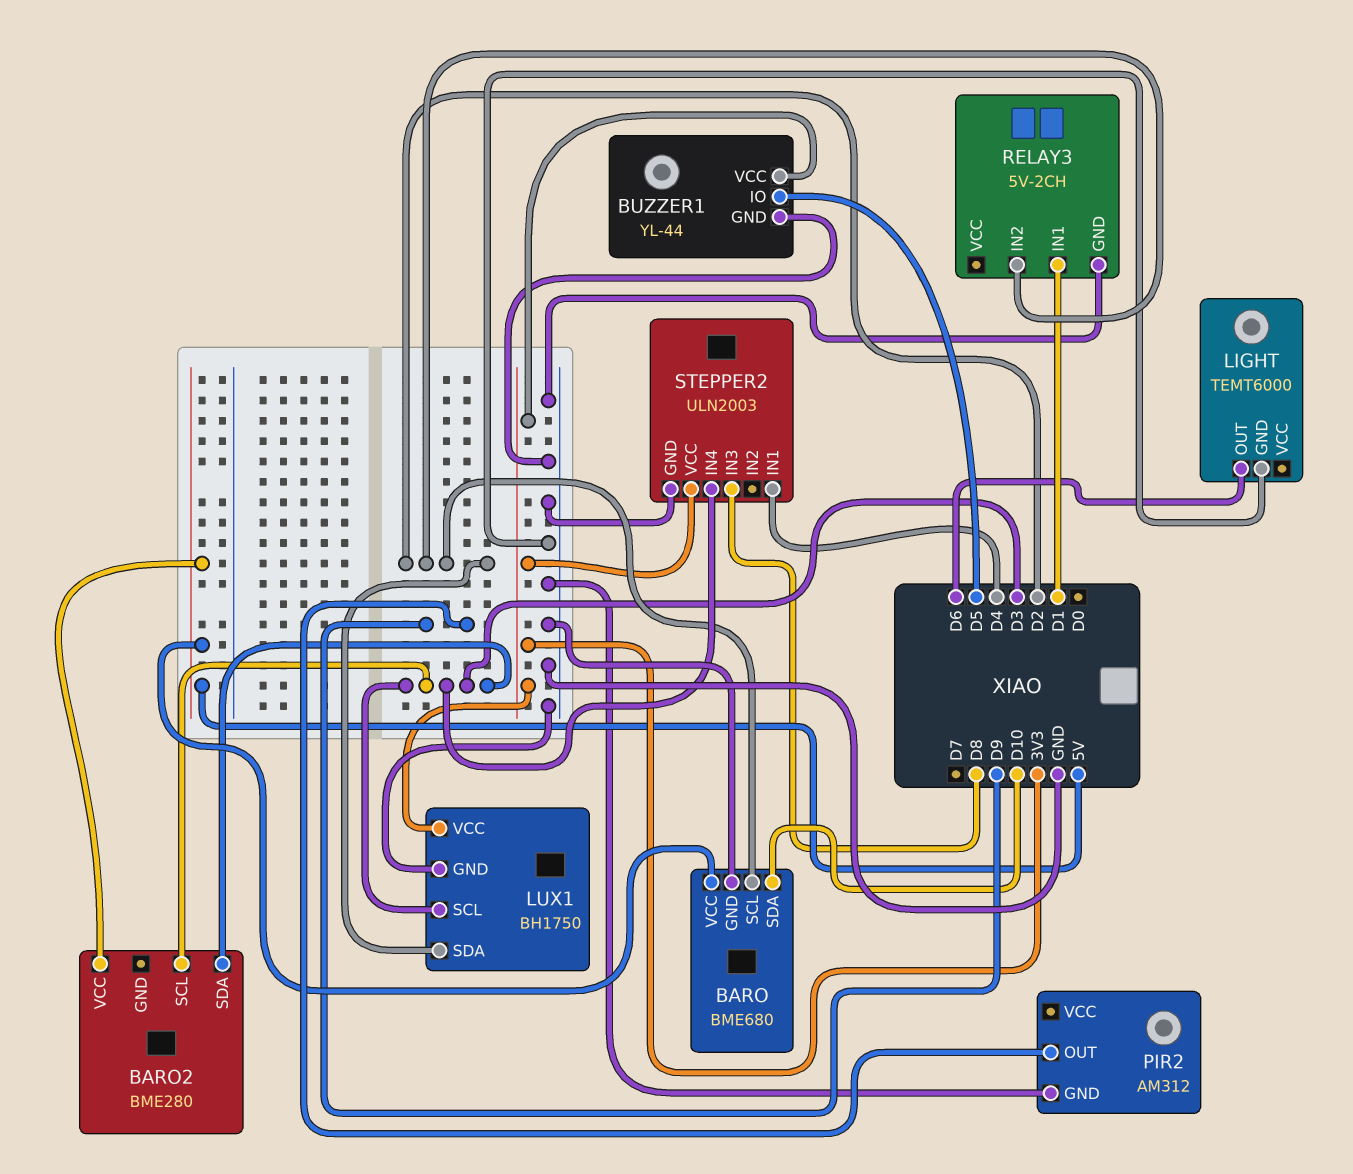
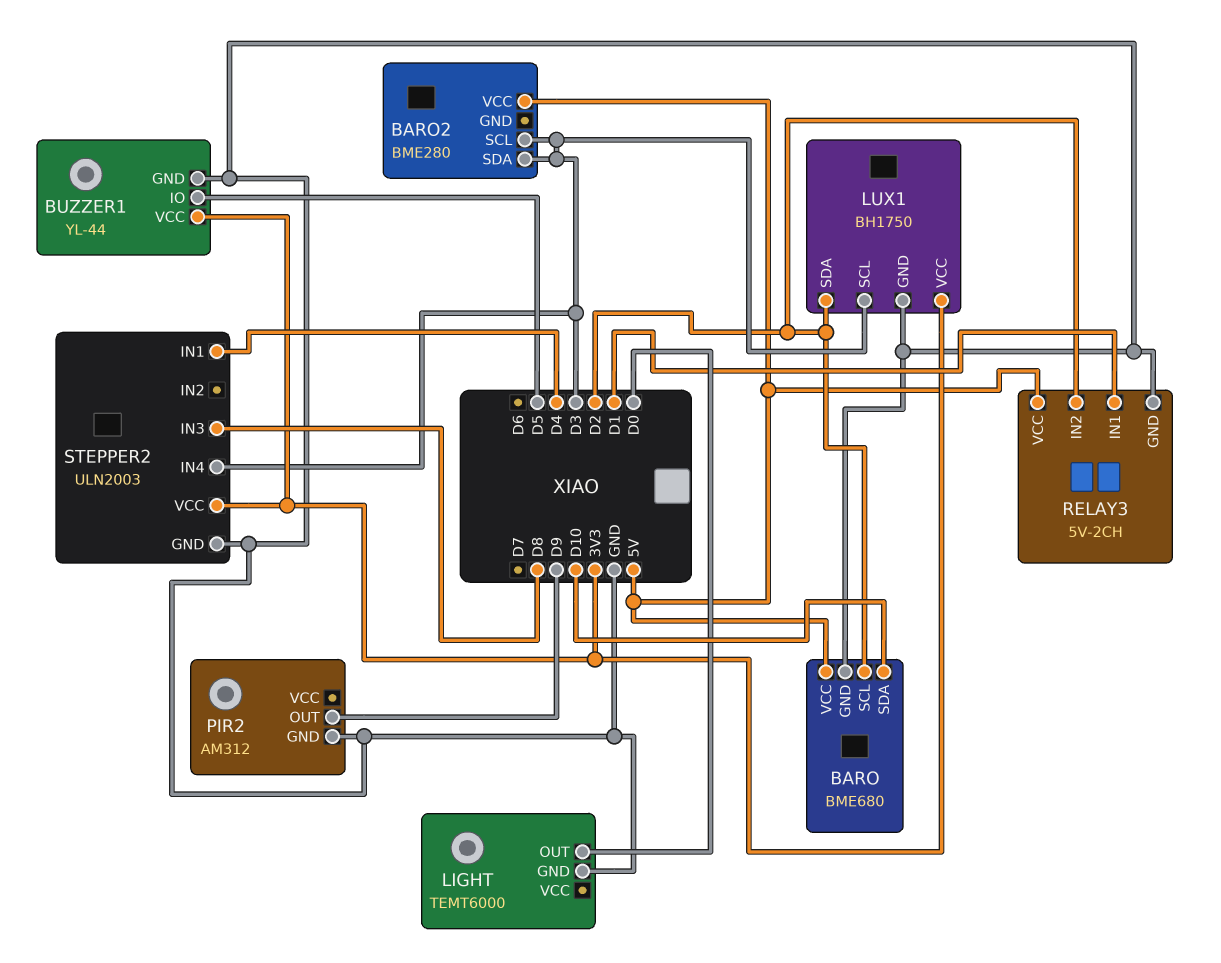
LIGHT pin OUT: D6 -> D0
RELAY3 pin VCC: none -> 5V

